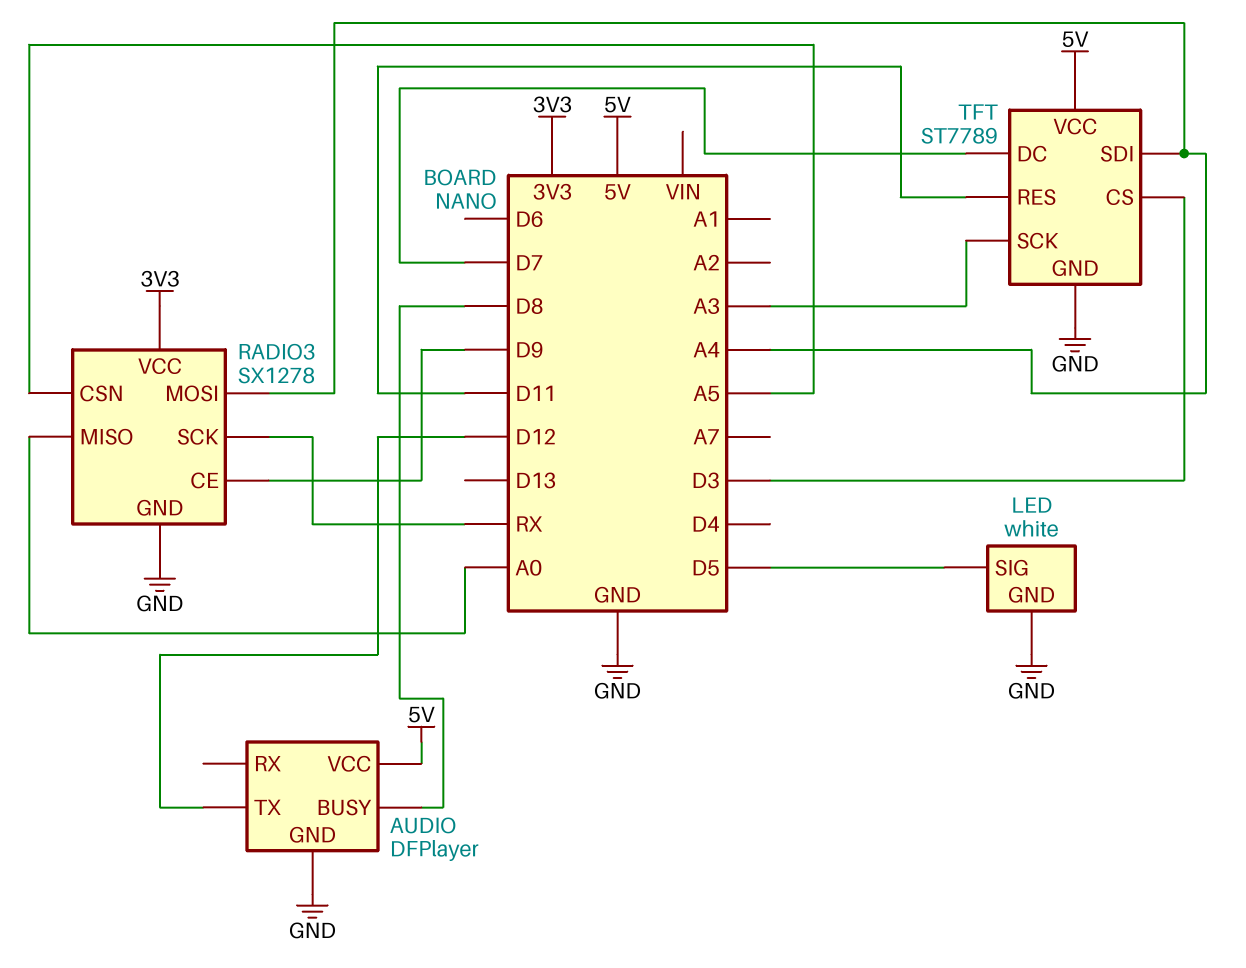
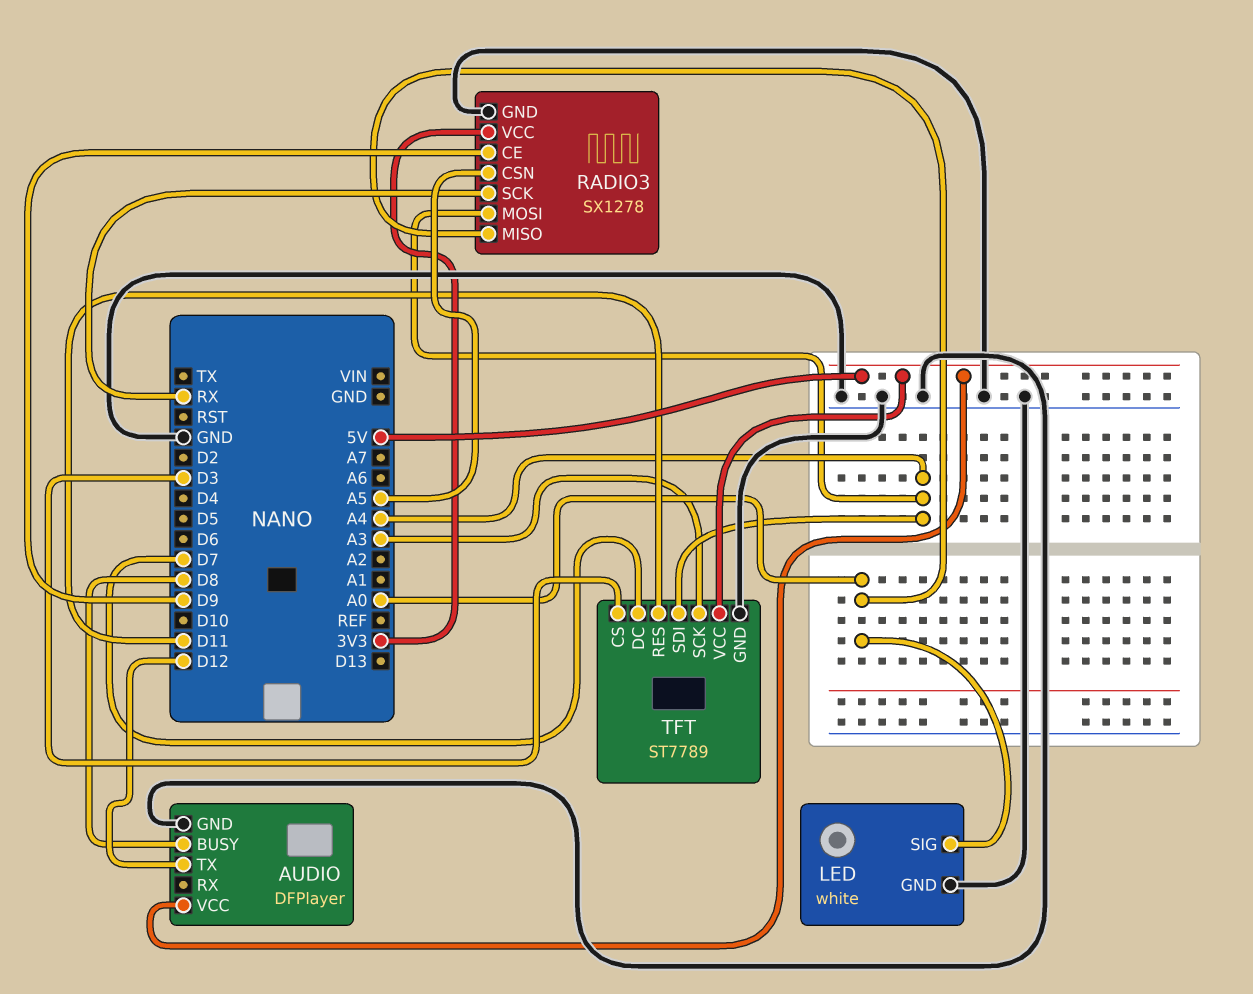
LED pin SIG: D5 -> A0

